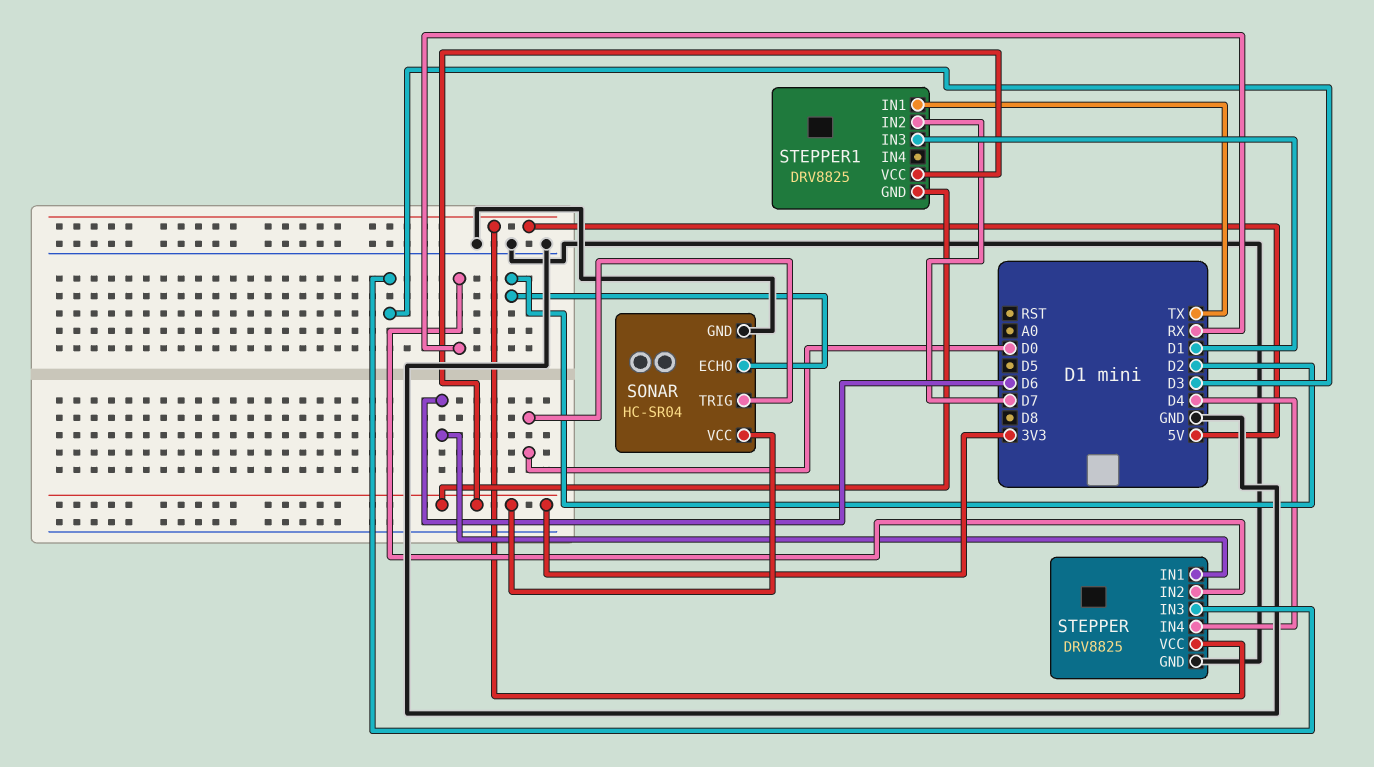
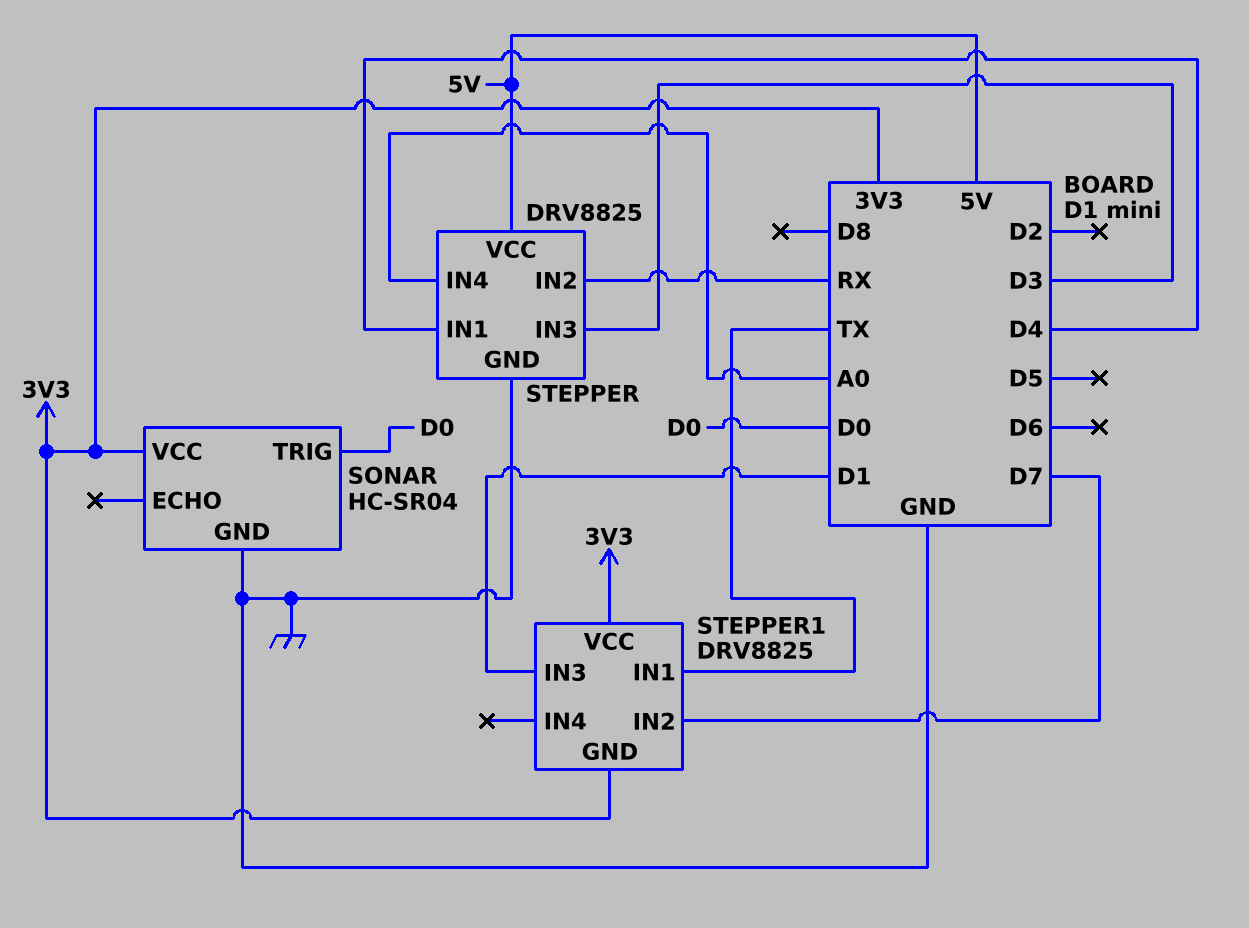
SONAR pin ECHO: D2 -> none
STEPPER pin IN1: D6 -> D4
STEPPER pin IN4: D4 -> A0

